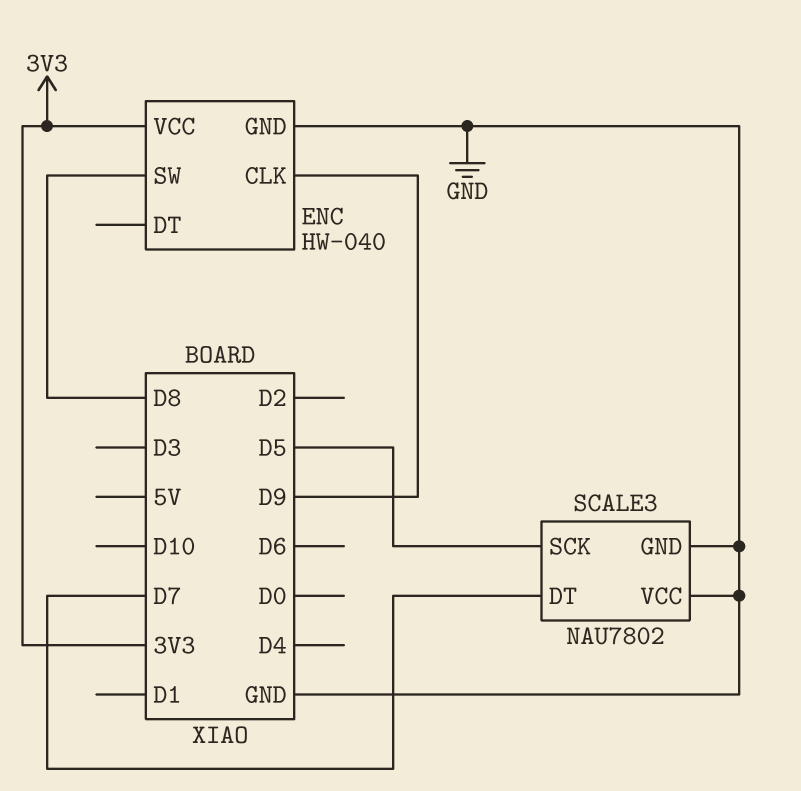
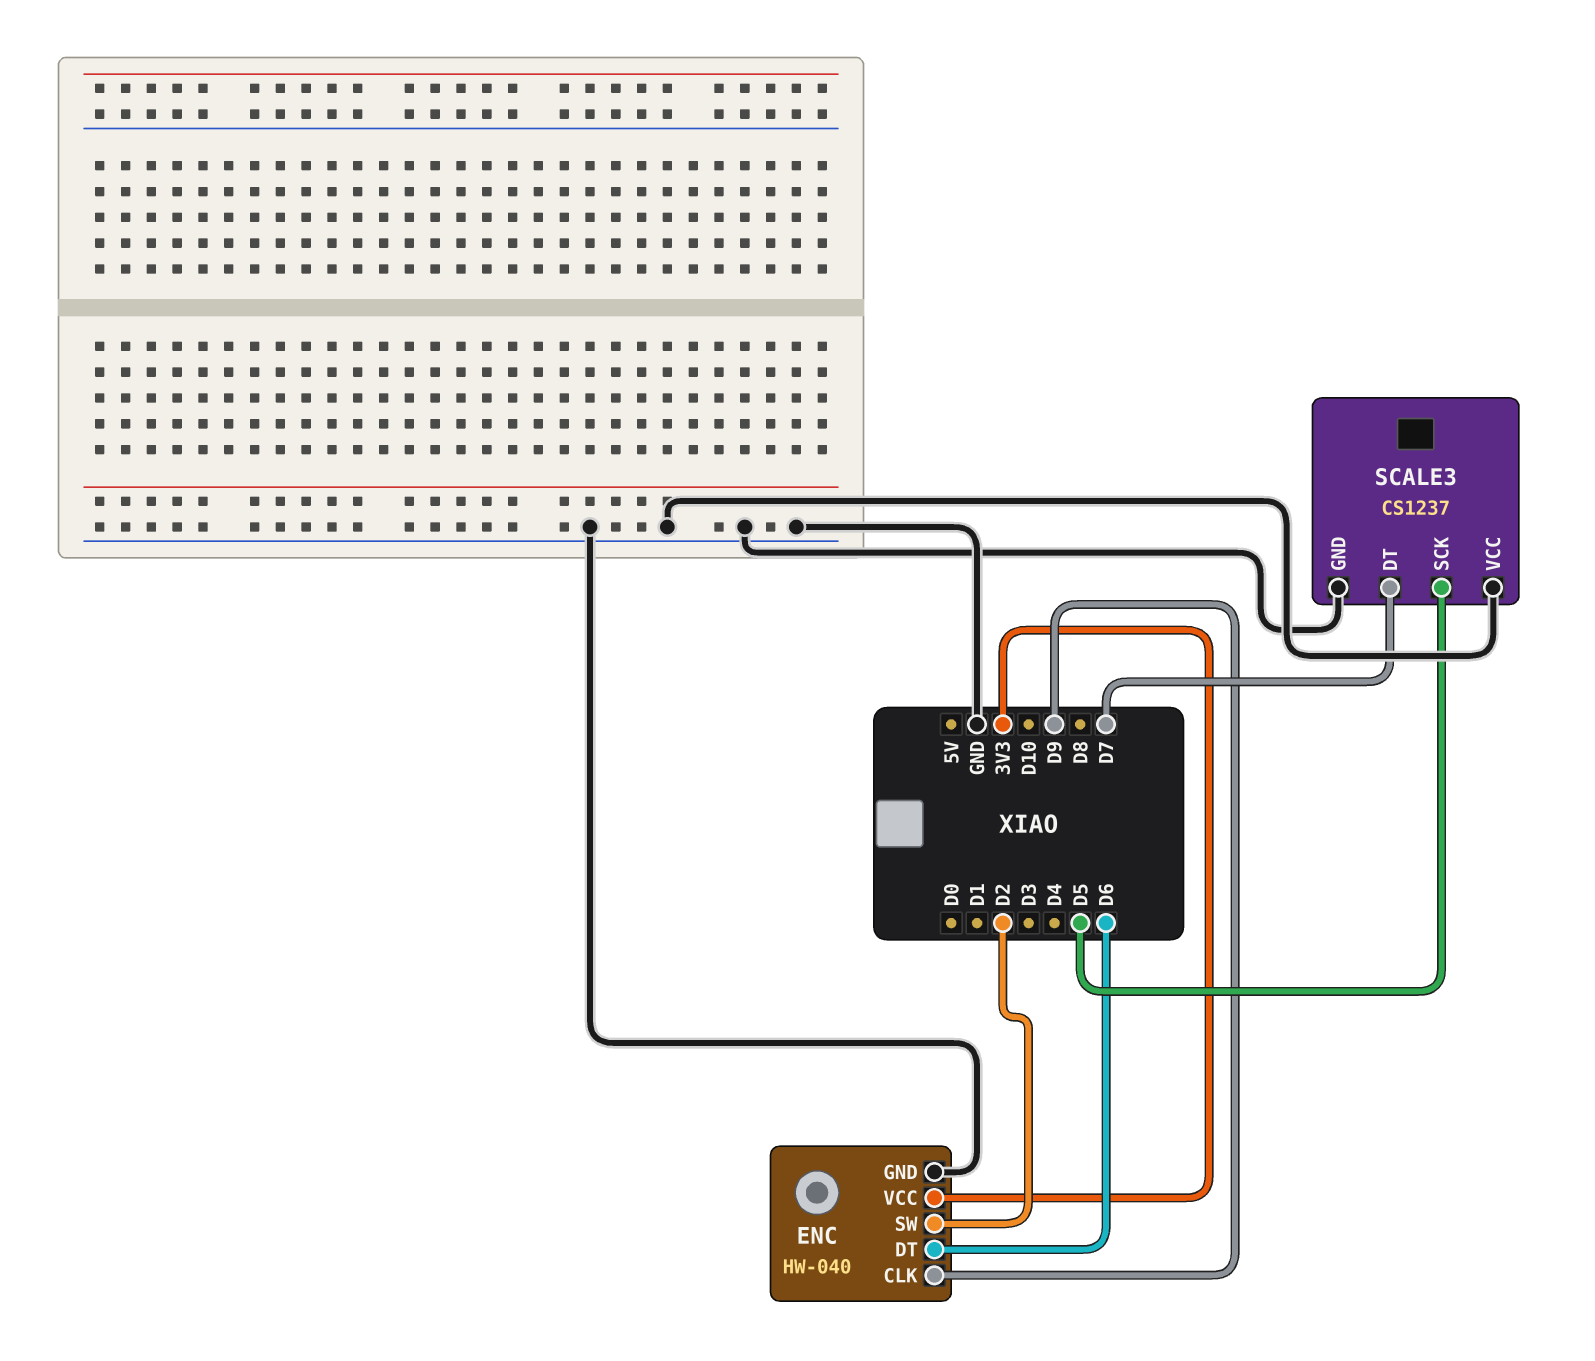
ENC pin DT: none -> D6
ENC pin SW: D8 -> D2
SCALE3: NAU7802 -> CS1237

